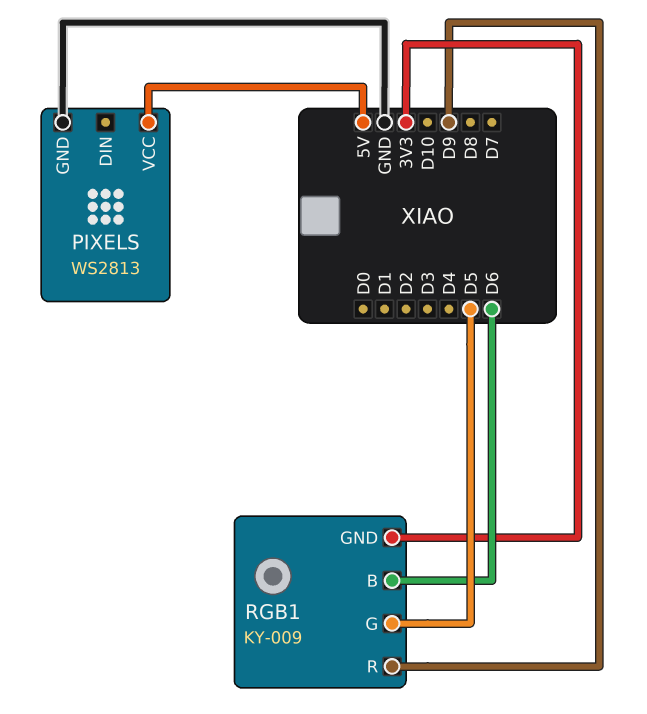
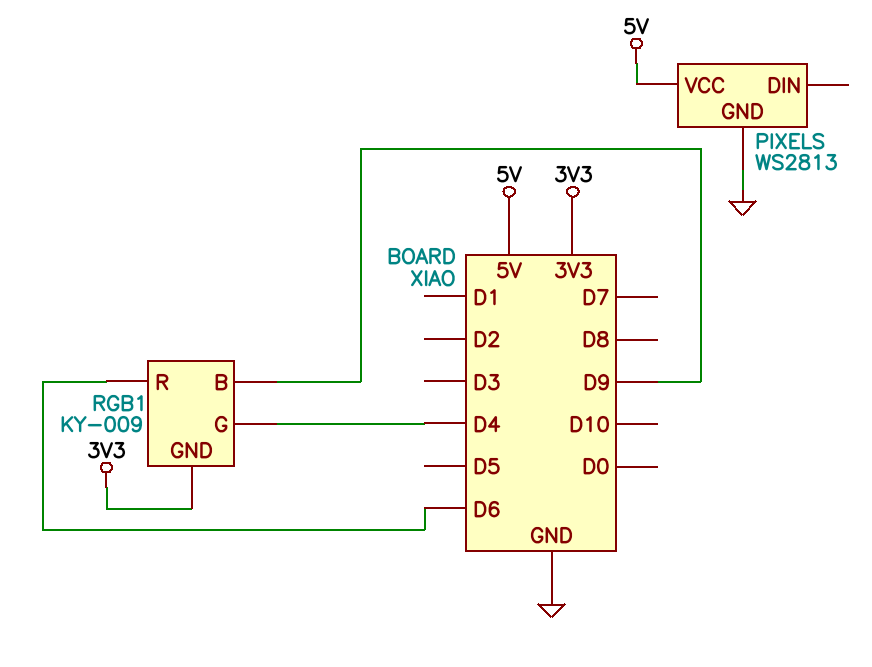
RGB1 pin B: D6 -> D9
RGB1 pin G: D5 -> D4
RGB1 pin R: D9 -> D6

